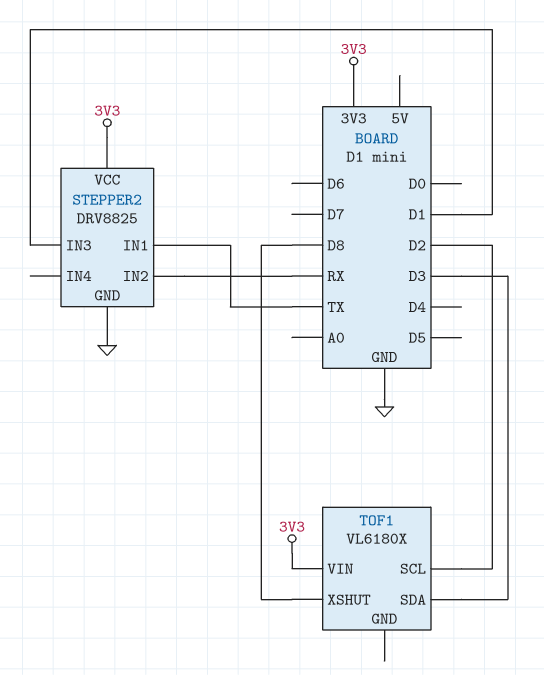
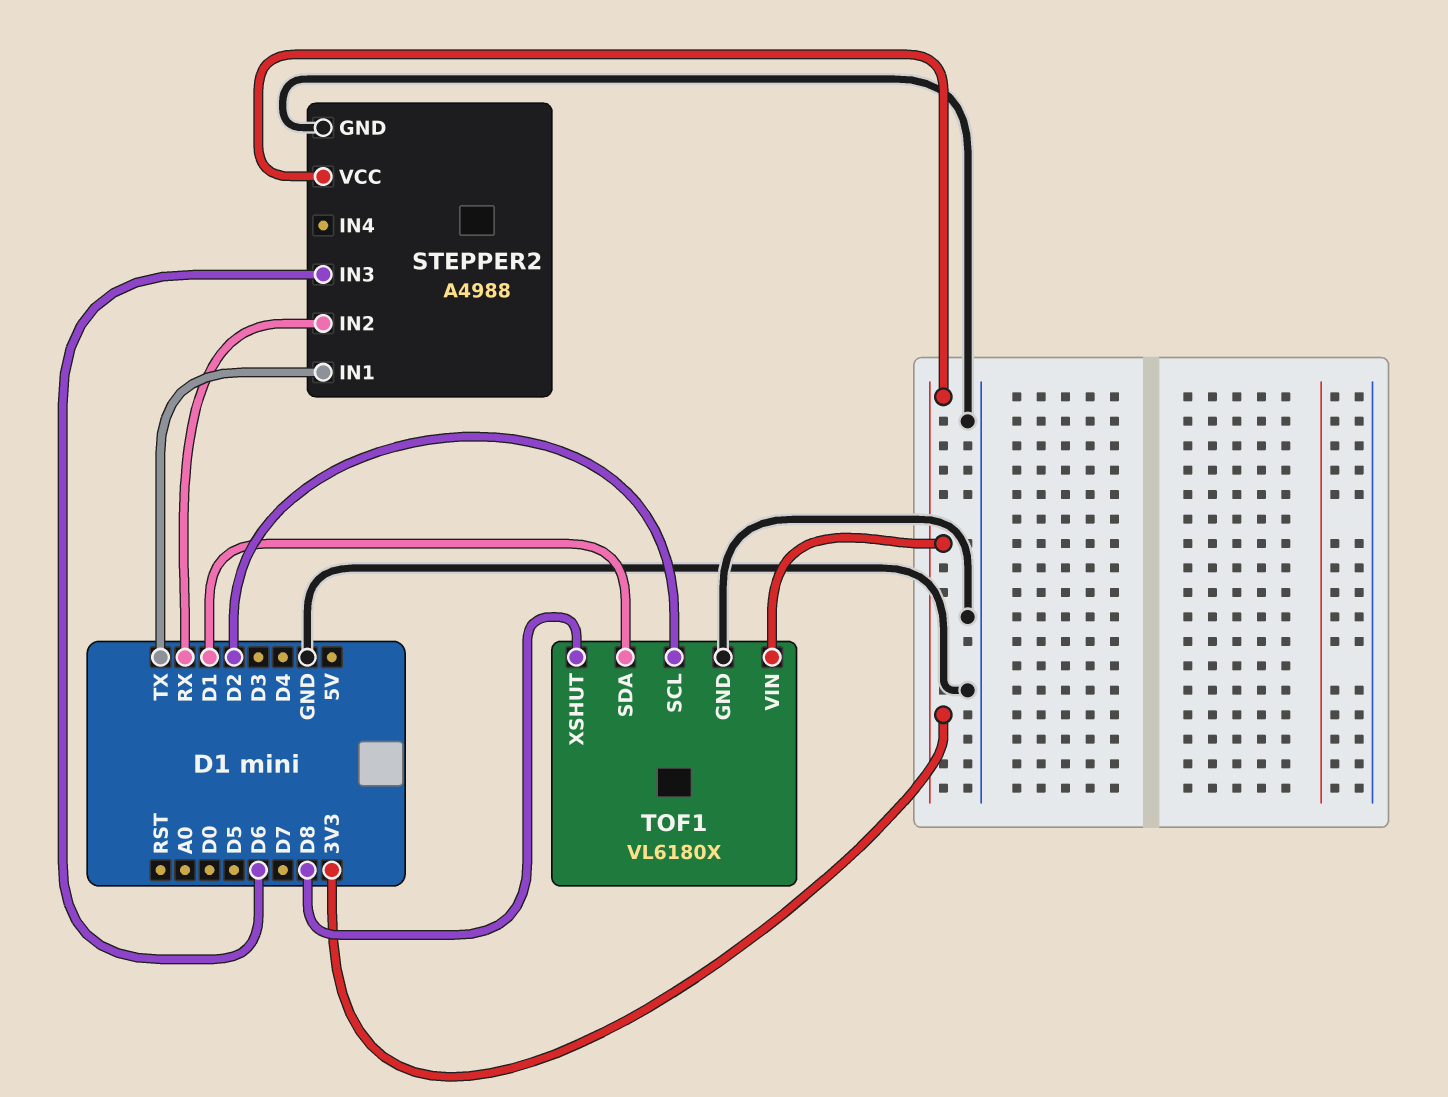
STEPPER2: DRV8825 -> A4988
STEPPER2 pin IN3: D1 -> D6
TOF1 pin GND: none -> GND
TOF1 pin SDA: D3 -> D1

